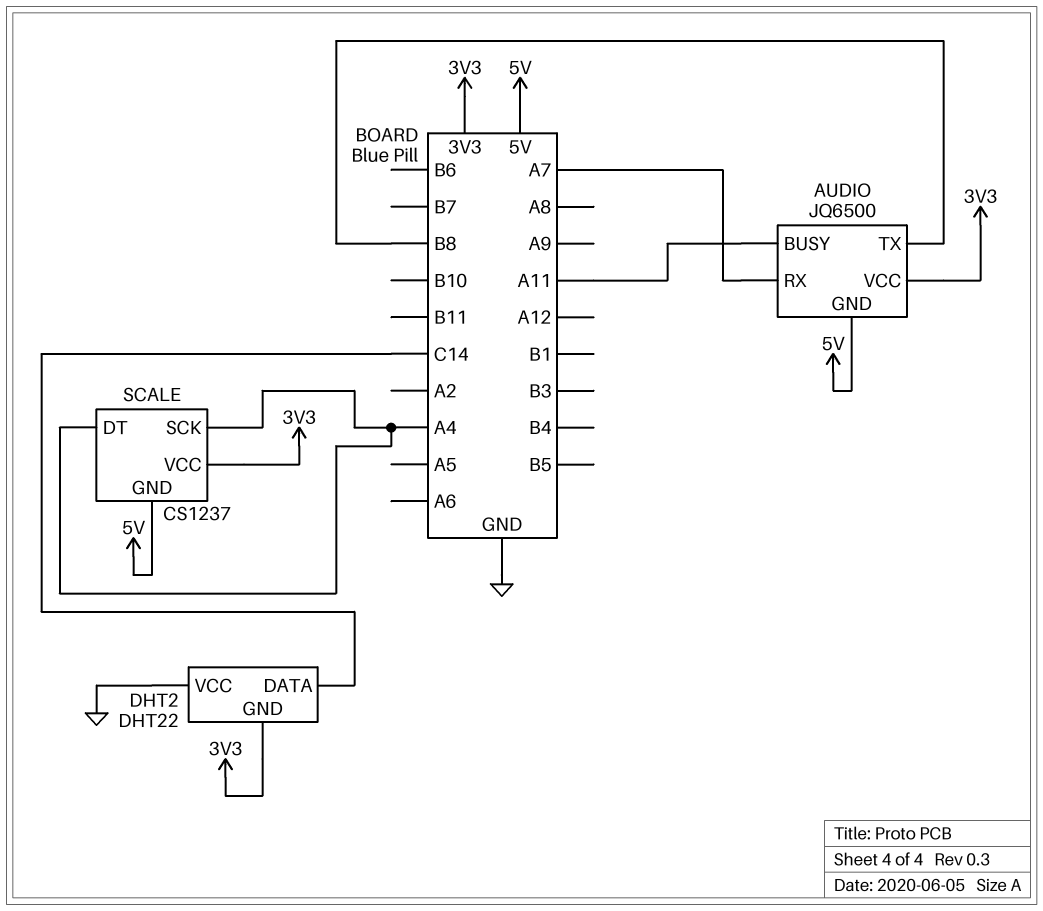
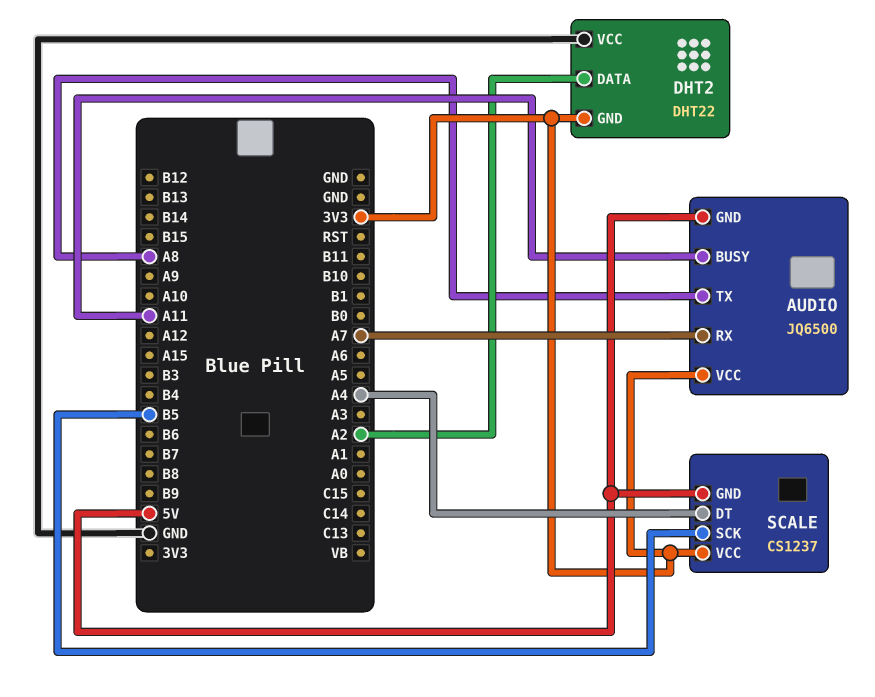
AUDIO pin TX: B8 -> A8
DHT2 pin DATA: C14 -> A2
SCALE pin SCK: A4 -> B5

